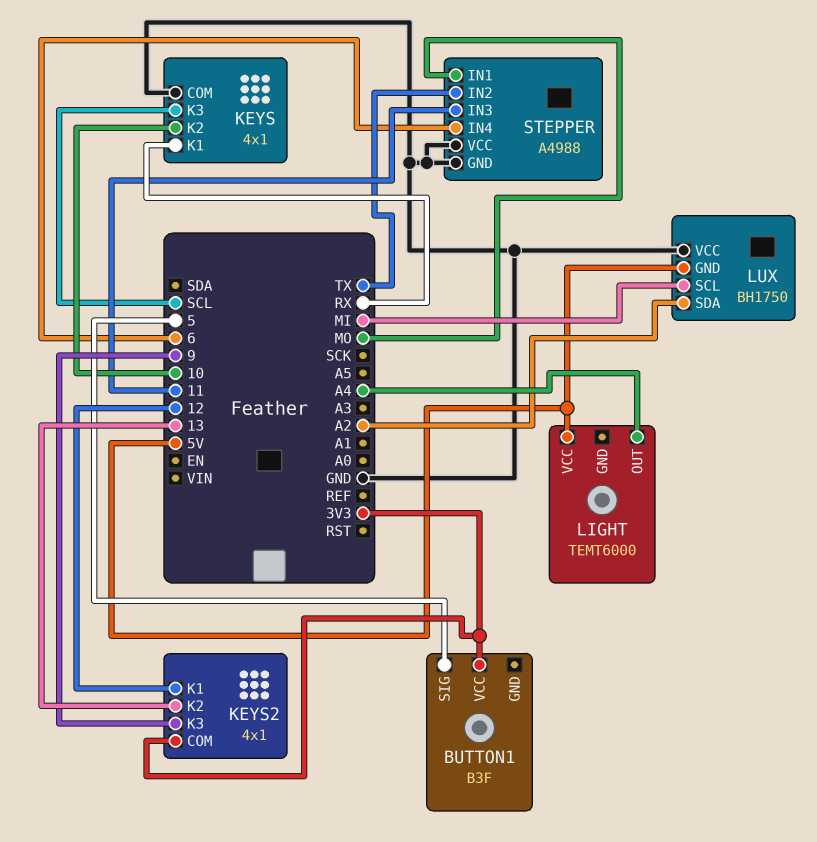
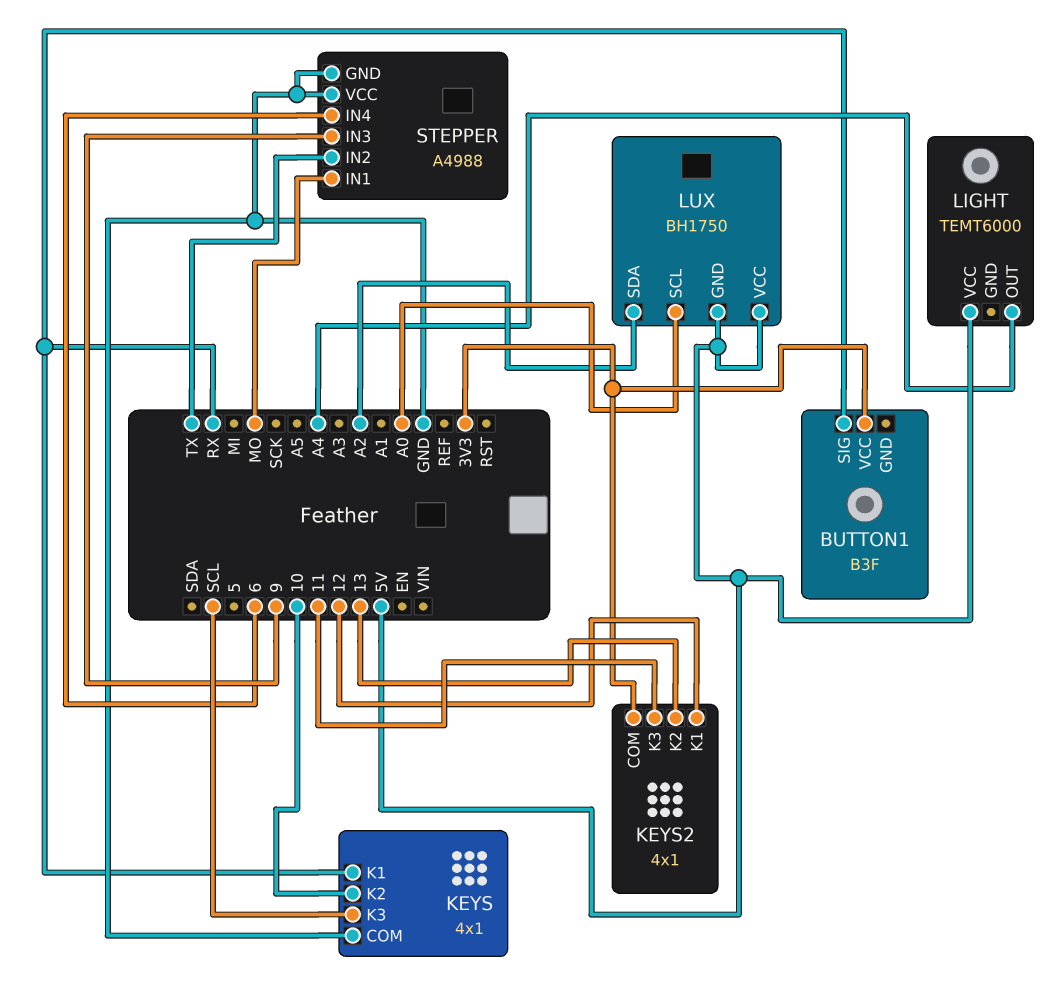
BUTTON1 pin SIG: 5 -> RX
KEYS2 pin K3: 9 -> 11
LUX pin SCL: MI -> A0
LUX pin VCC: GND -> 5V
STEPPER pin IN3: 11 -> 9

